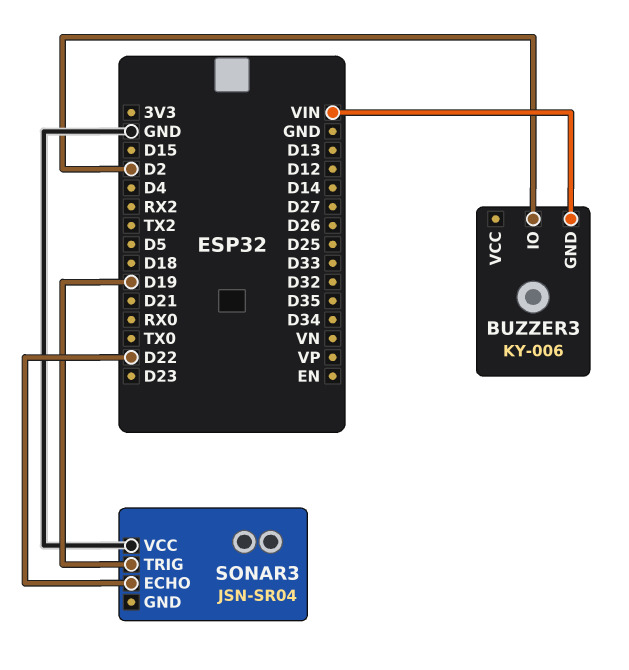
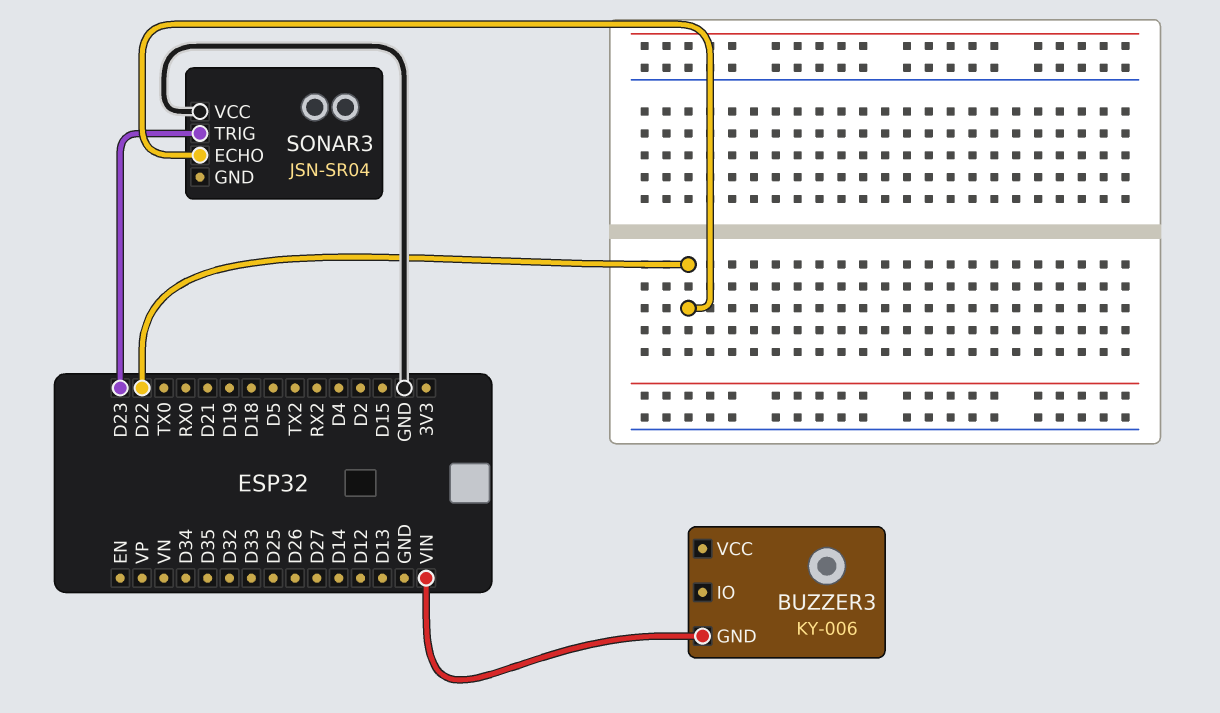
BUZZER3 pin IO: D2 -> none
SONAR3 pin TRIG: D19 -> D23

